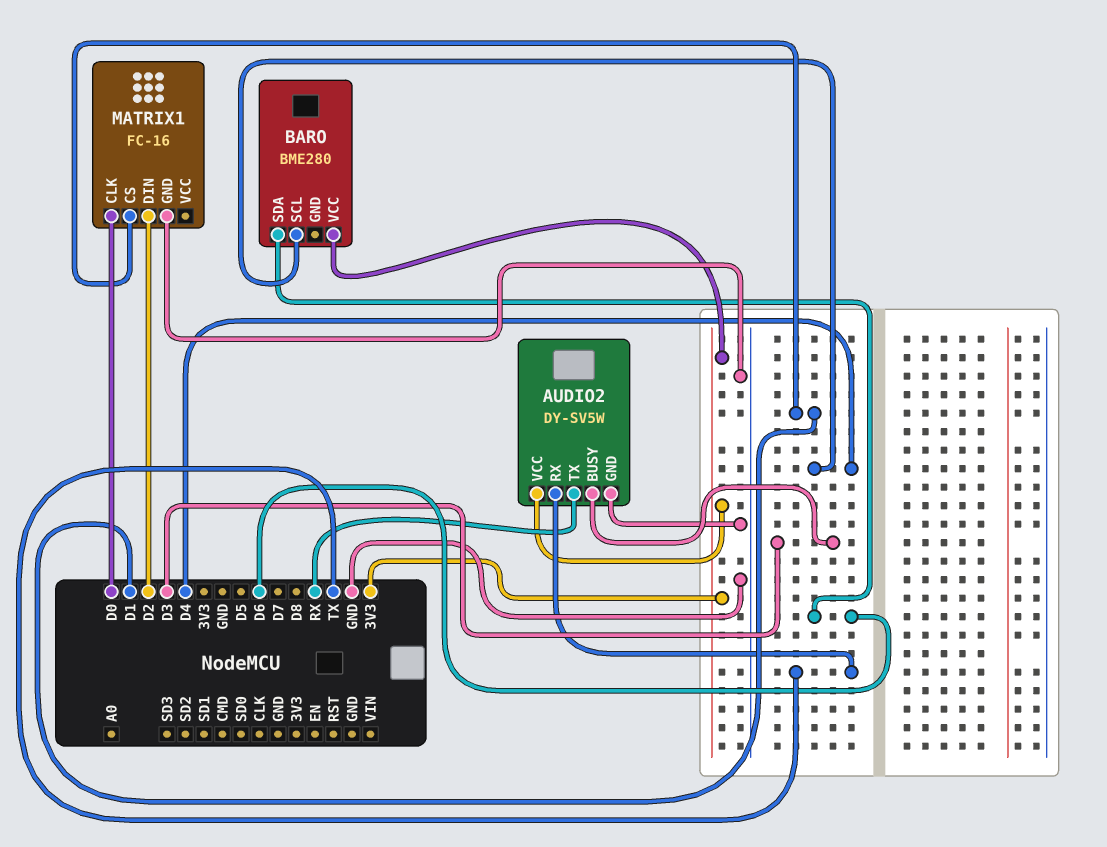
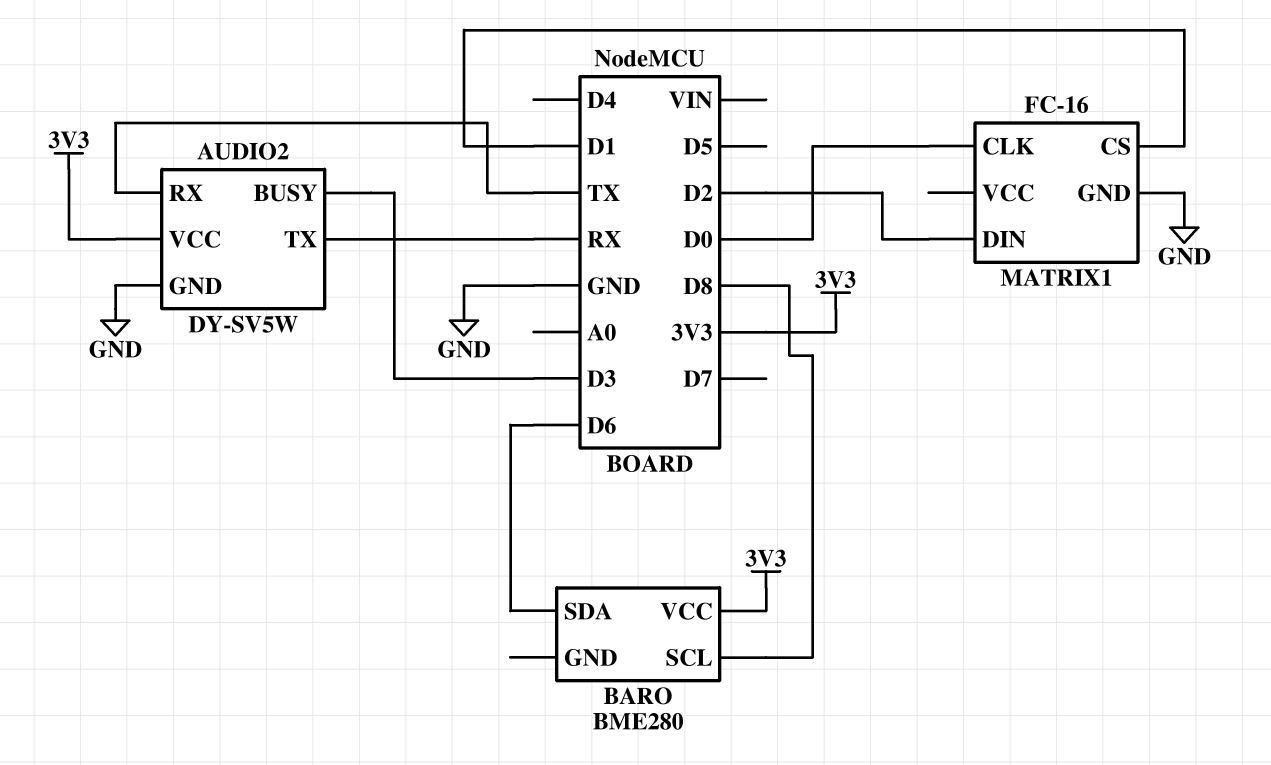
BARO pin SCL: D4 -> D8

